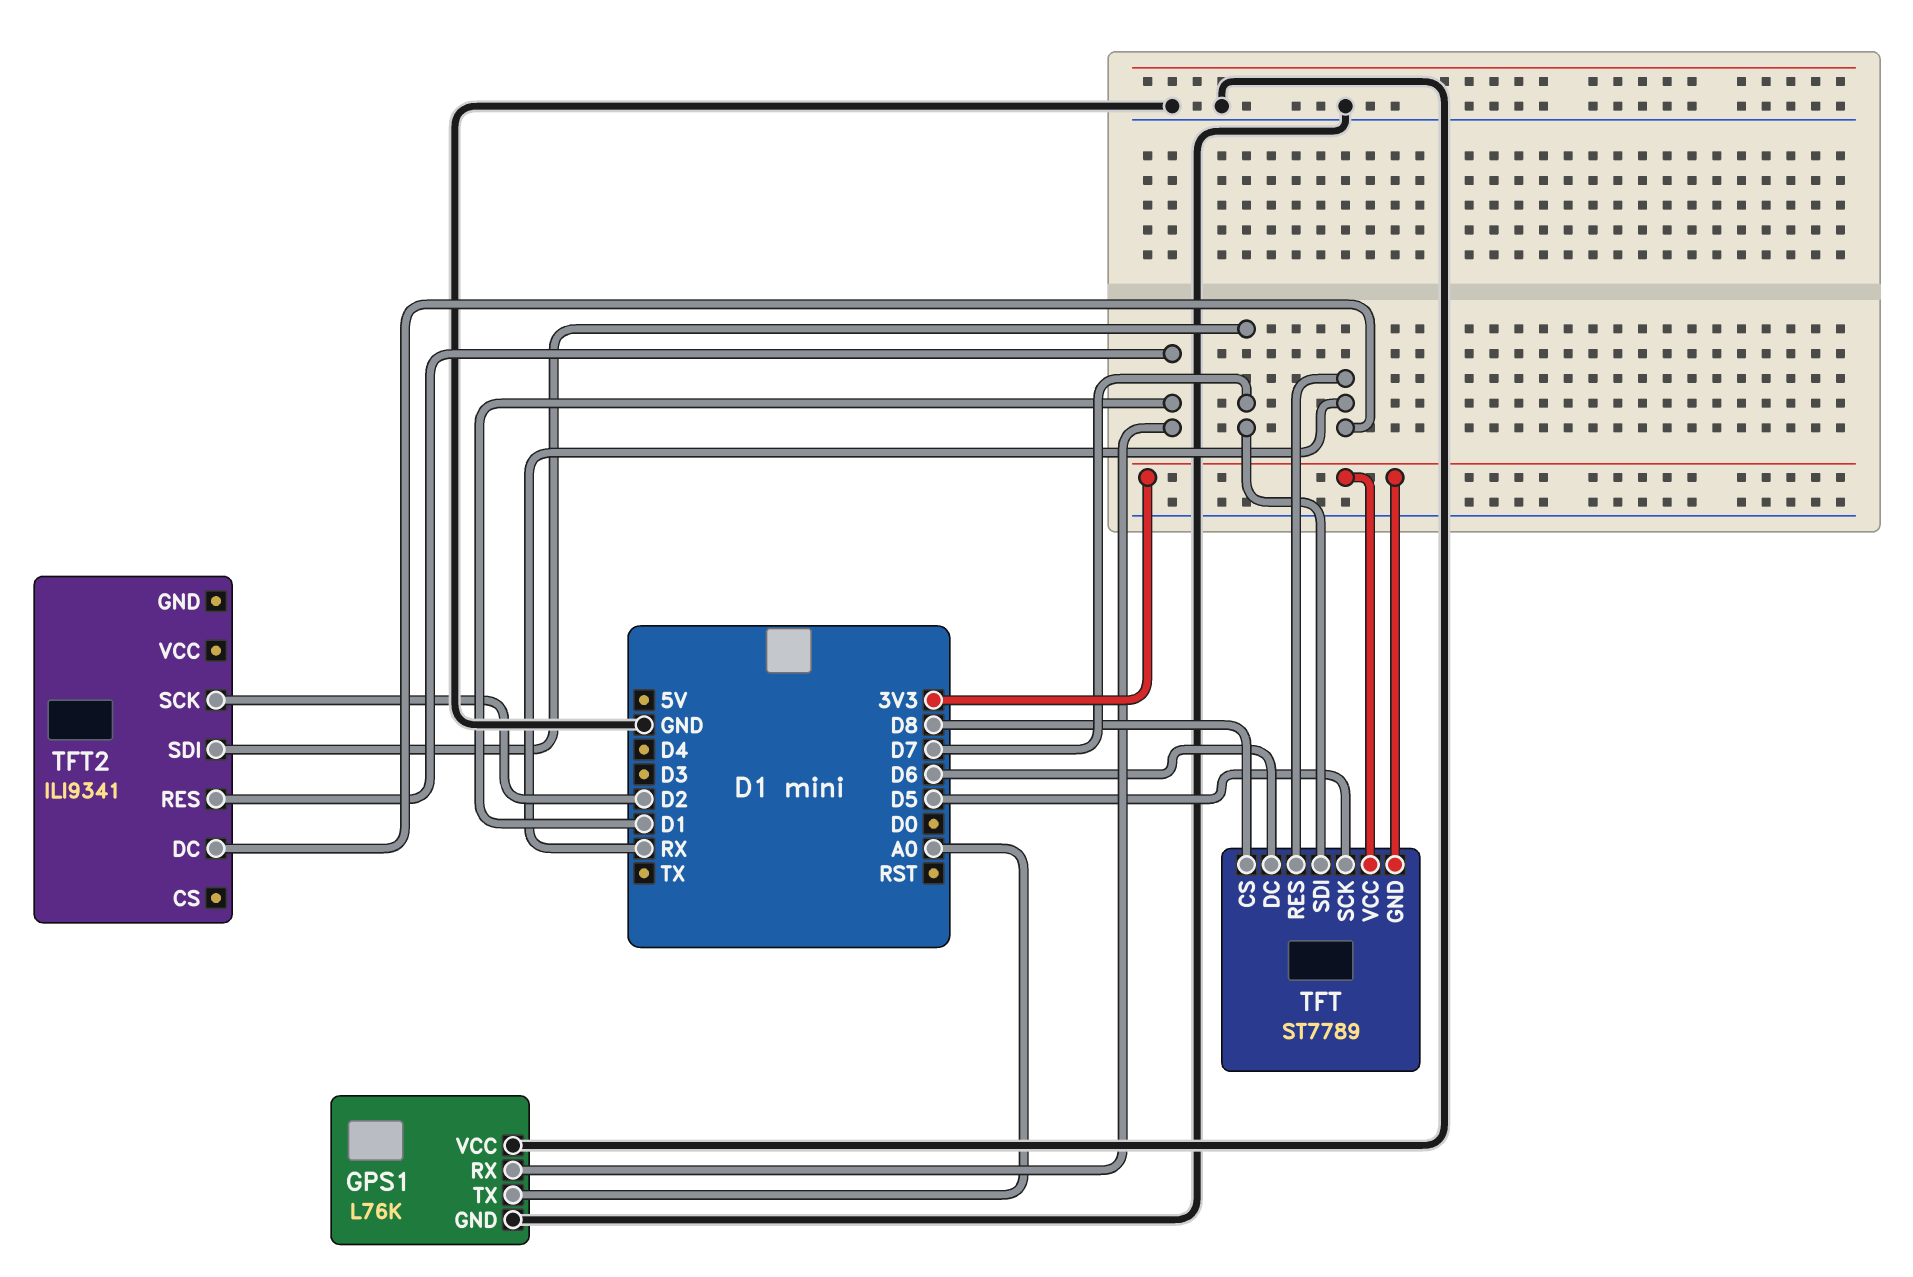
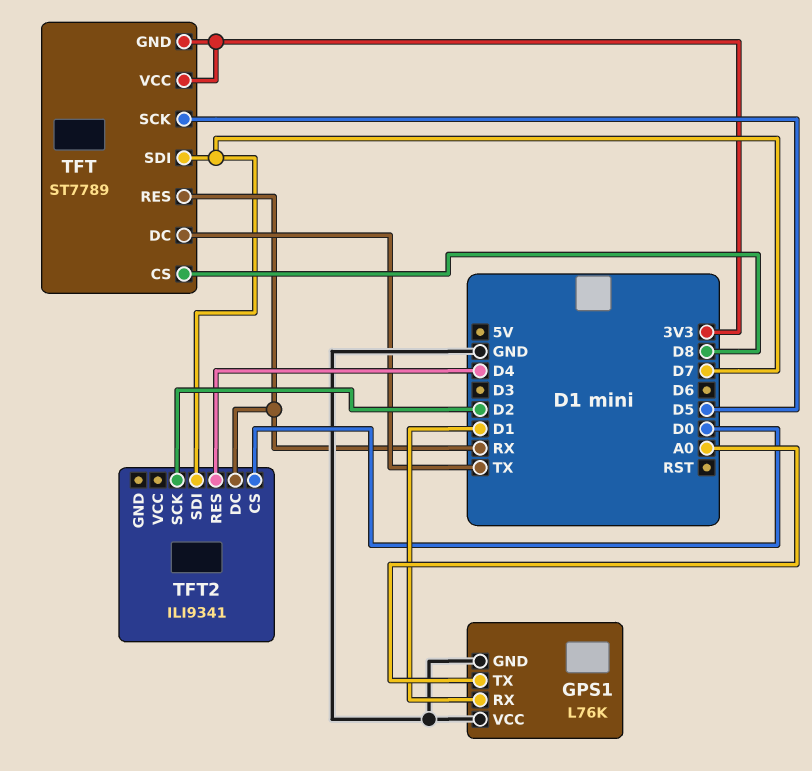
TFT pin DC: D6 -> TX
TFT2 pin CS: none -> D0
TFT2 pin RES: D1 -> D4

